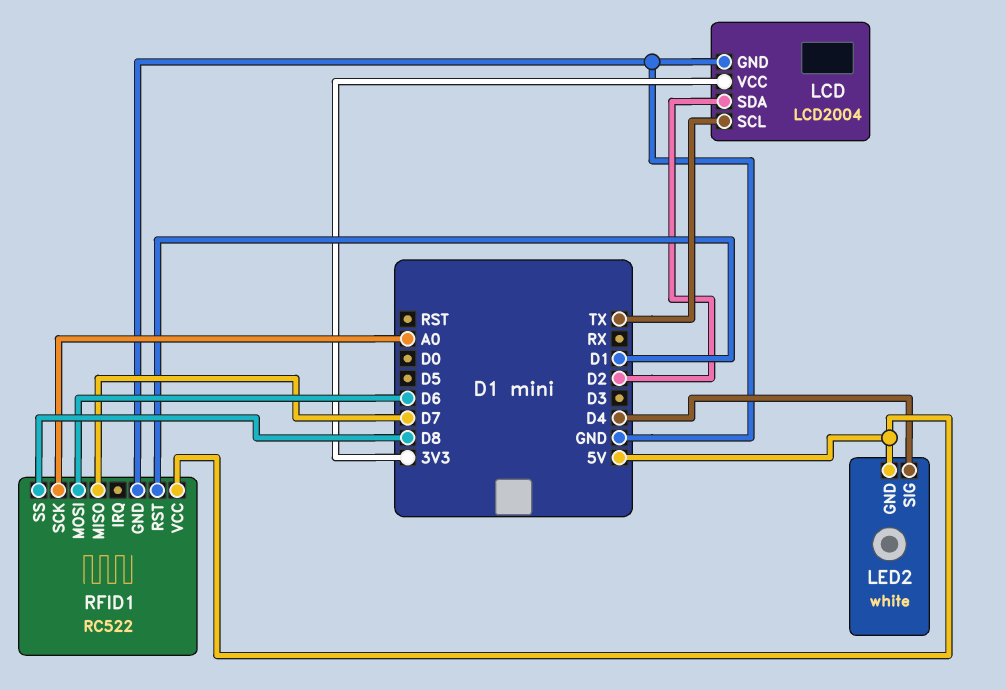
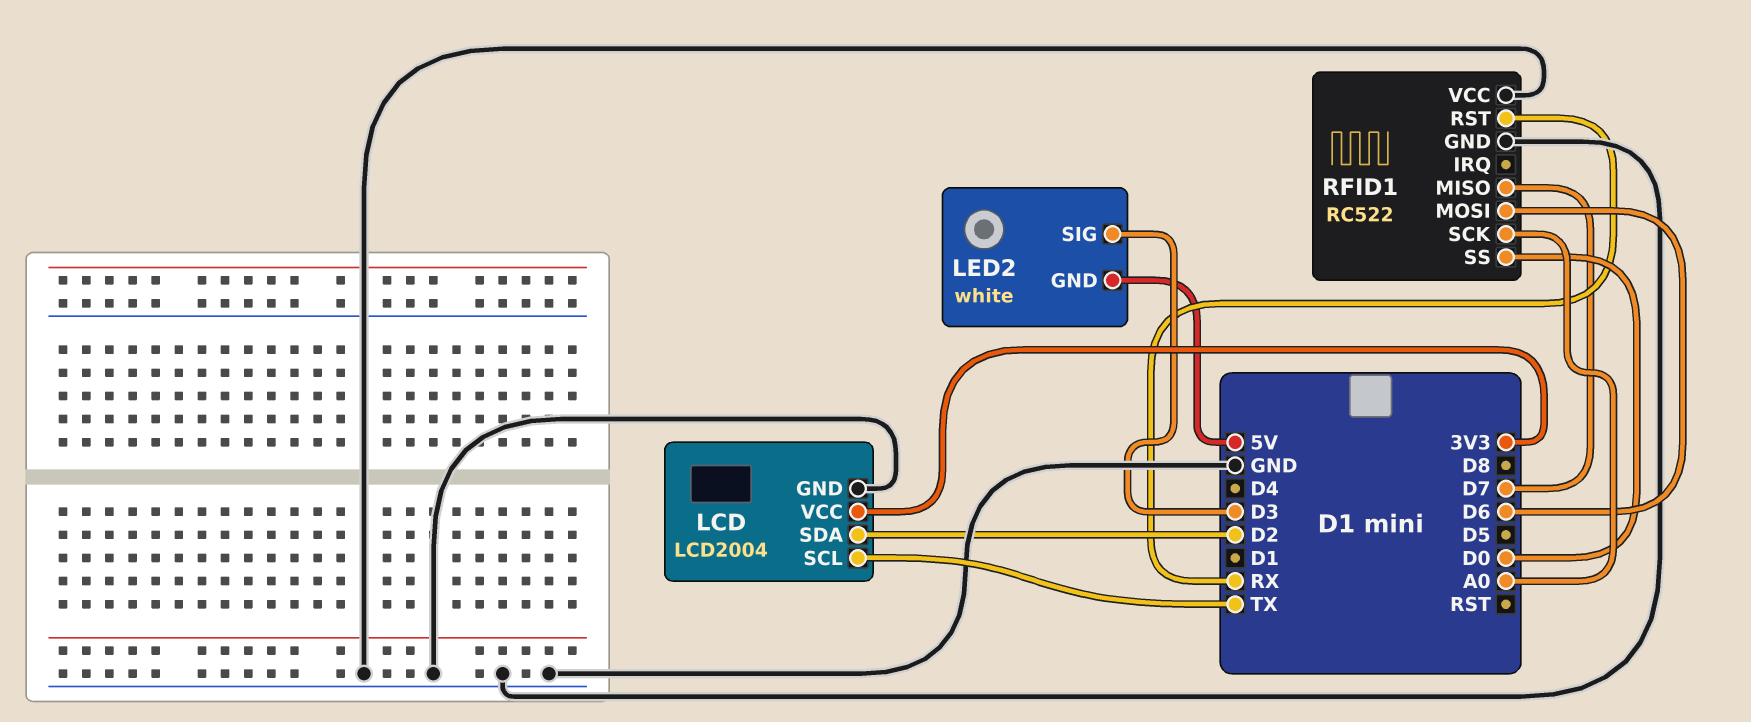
LED2 pin SIG: D4 -> D3
RFID1 pin RST: D1 -> RX
RFID1 pin SS: D8 -> D0
RFID1 pin VCC: 5V -> GND

